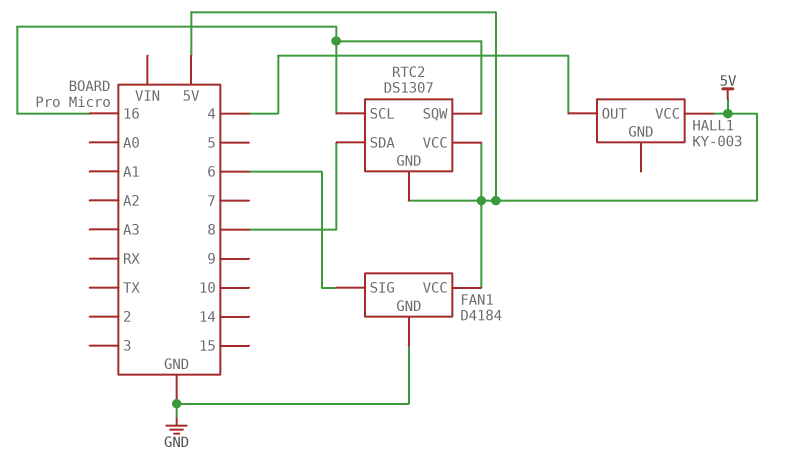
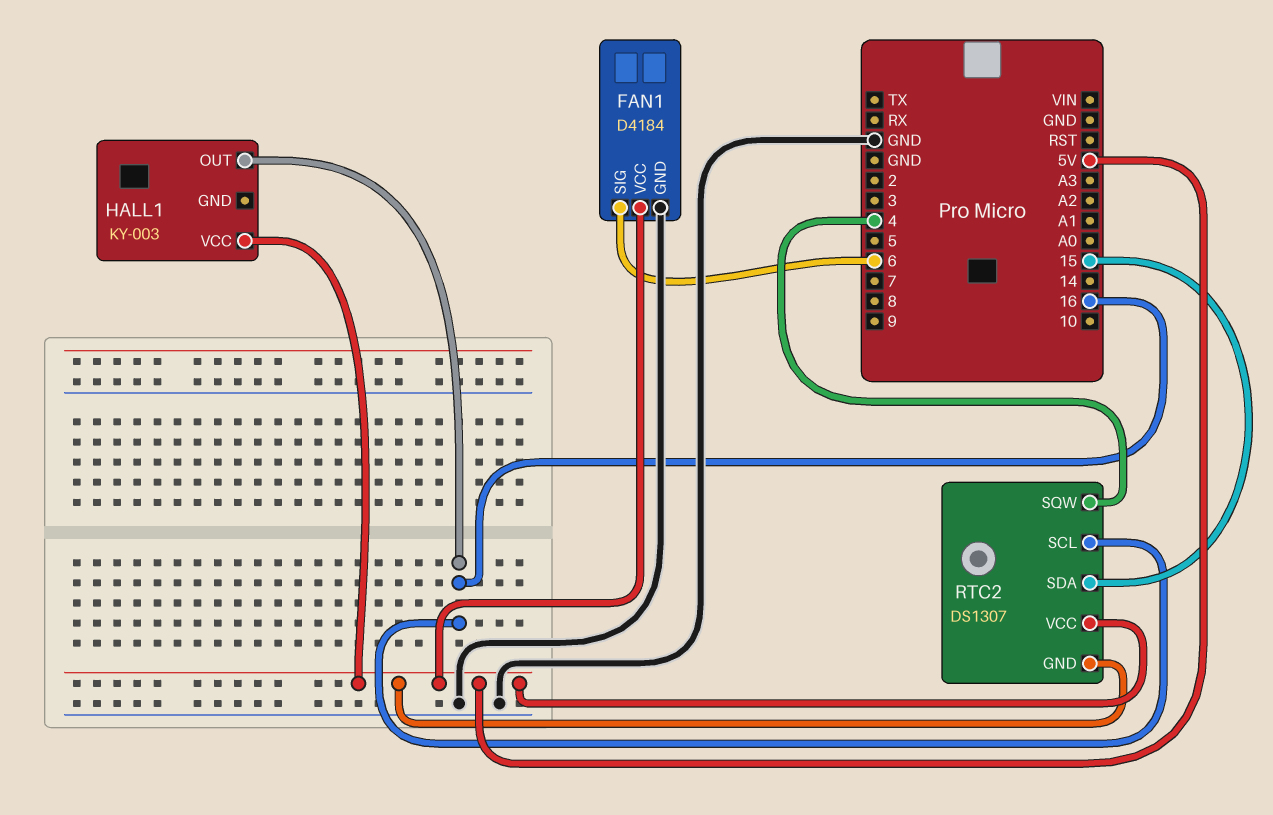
HALL1 pin OUT: 4 -> 16
RTC2 pin SDA: 8 -> 15
RTC2 pin SQW: 16 -> 4

